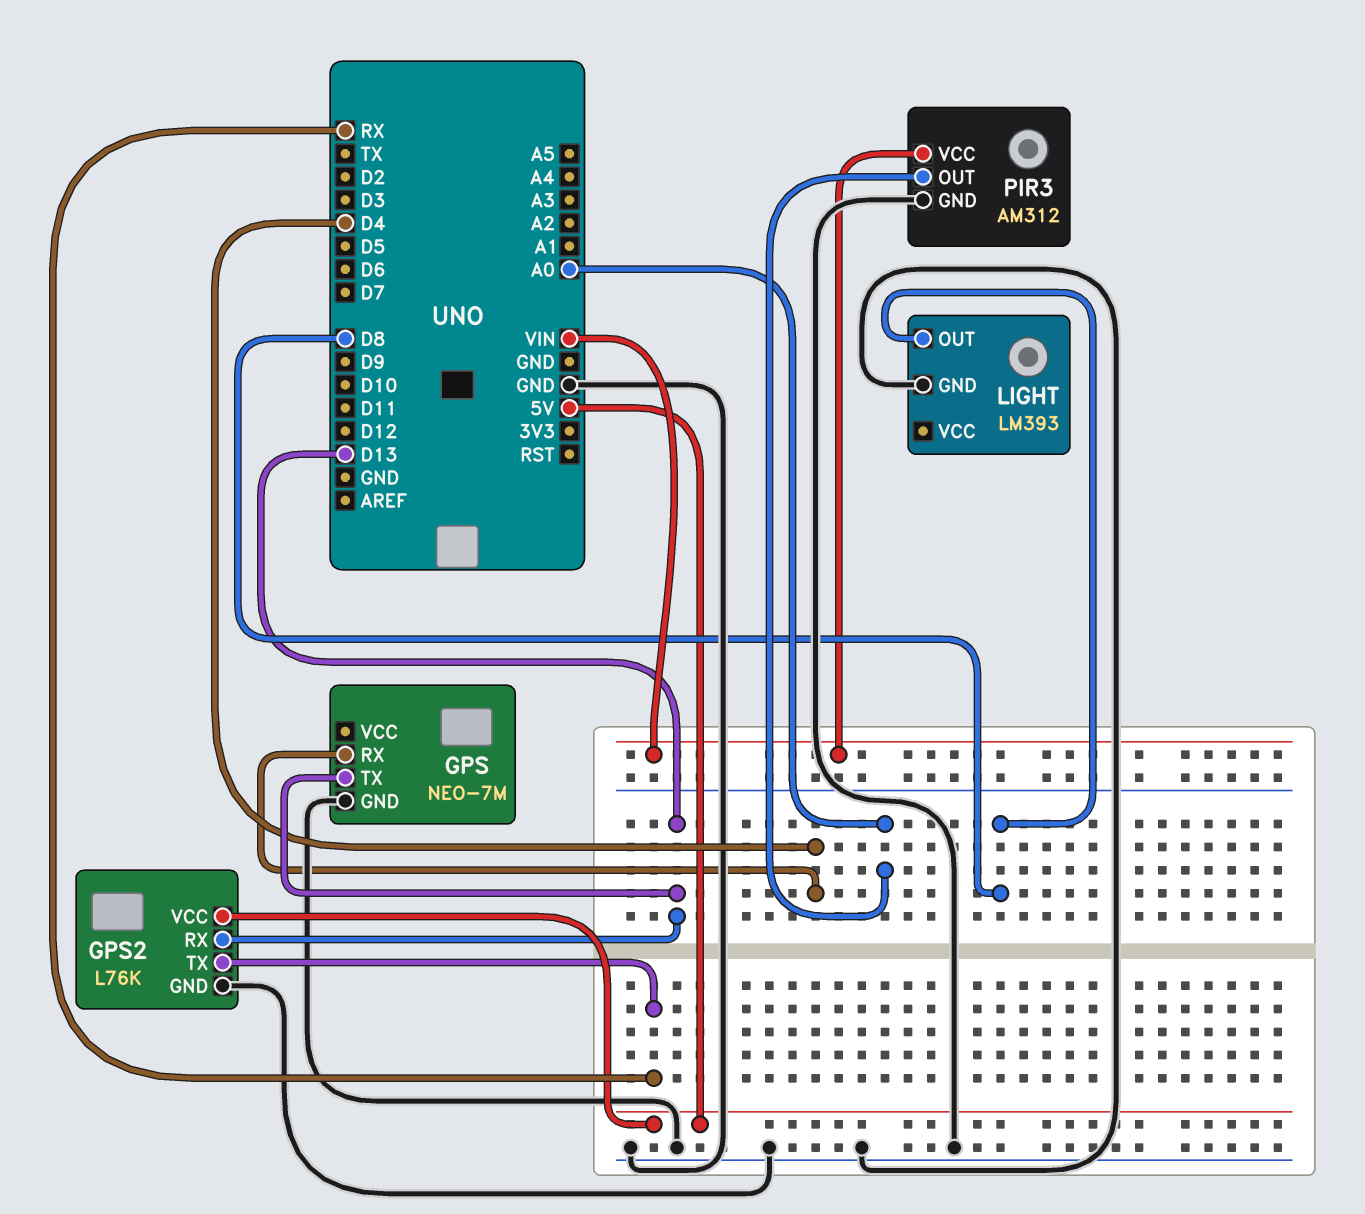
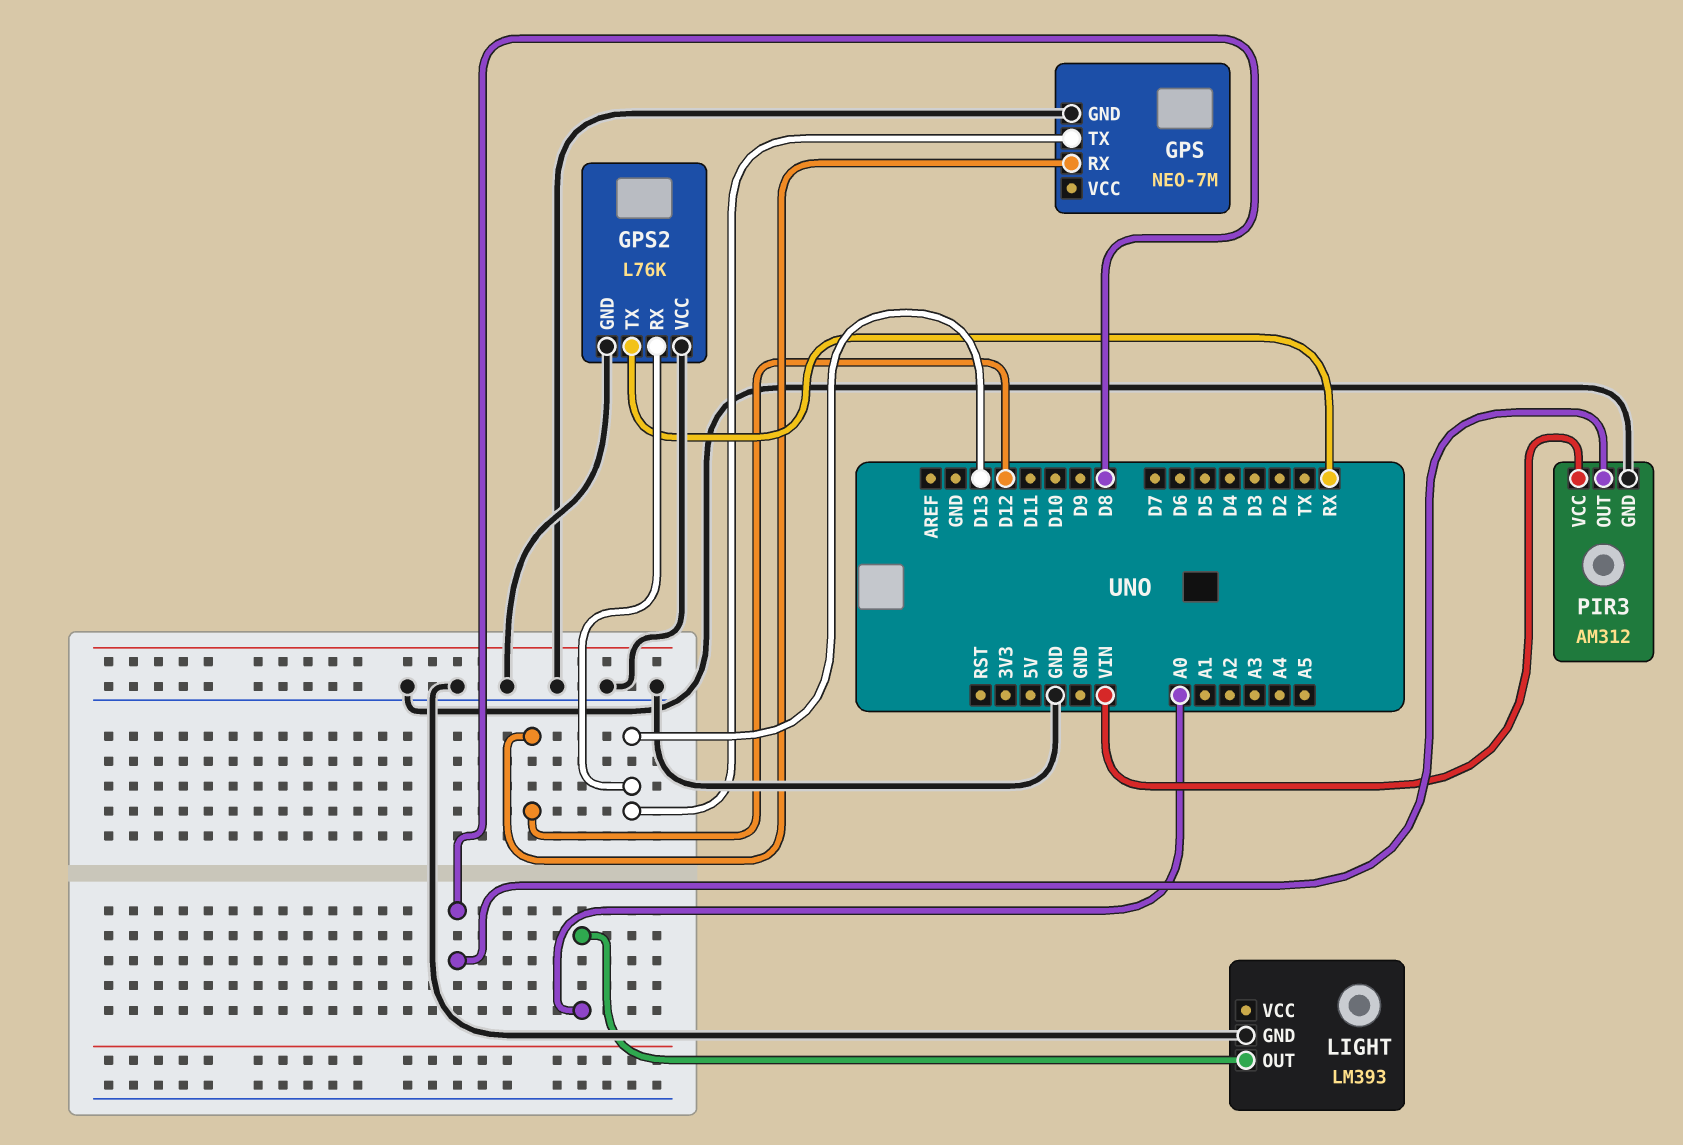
GPS pin RX: D4 -> D12
GPS2 pin VCC: 5V -> GND
LIGHT pin OUT: D8 -> A0
PIR3 pin OUT: A0 -> D8

